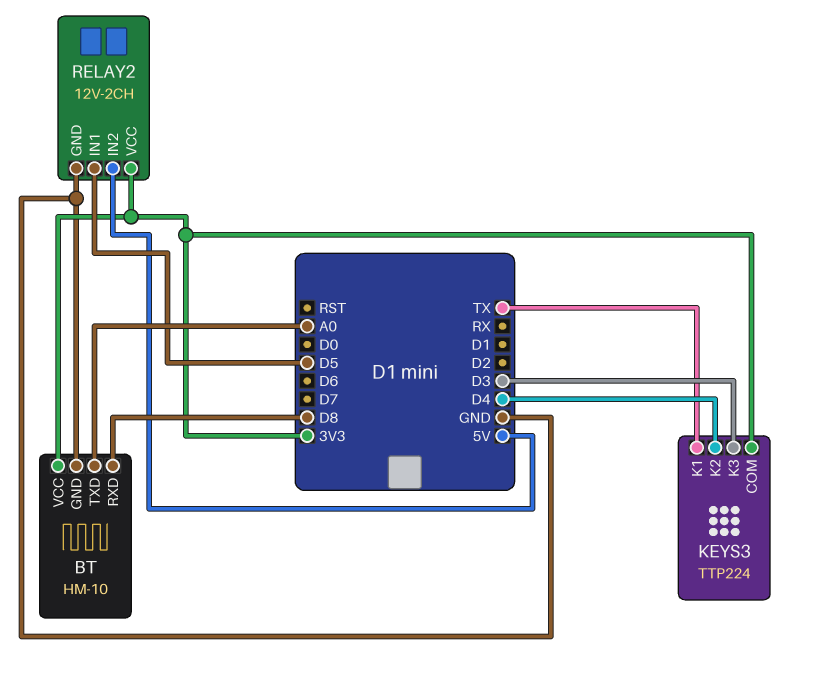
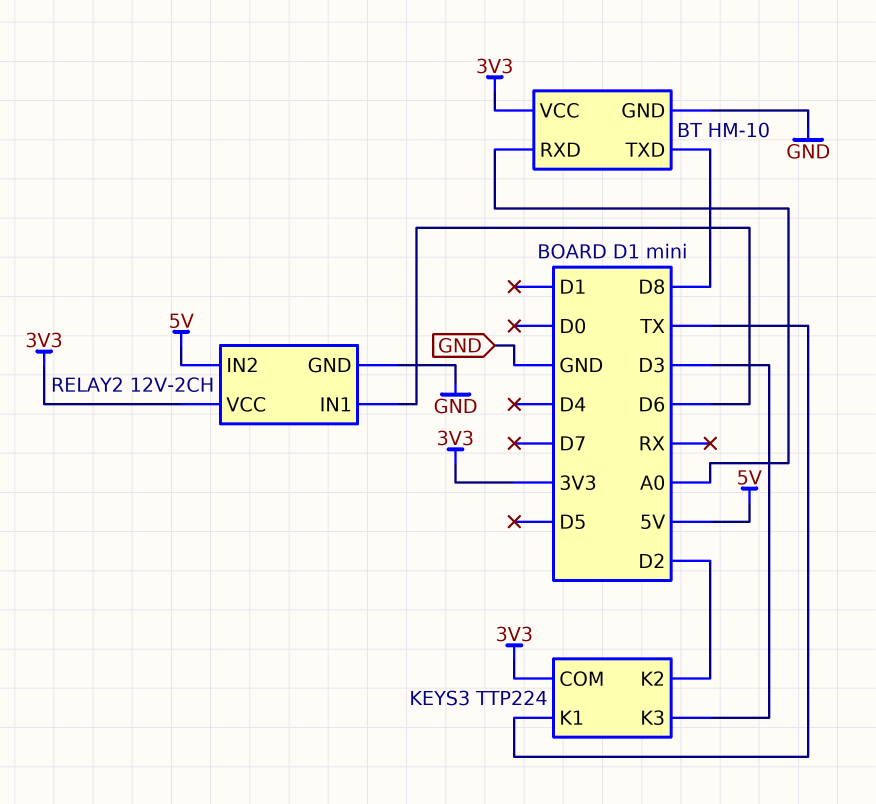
BT pin RXD: D8 -> A0
BT pin TXD: A0 -> D8
KEYS3 pin K2: D4 -> D2
RELAY2 pin IN1: D5 -> D6

